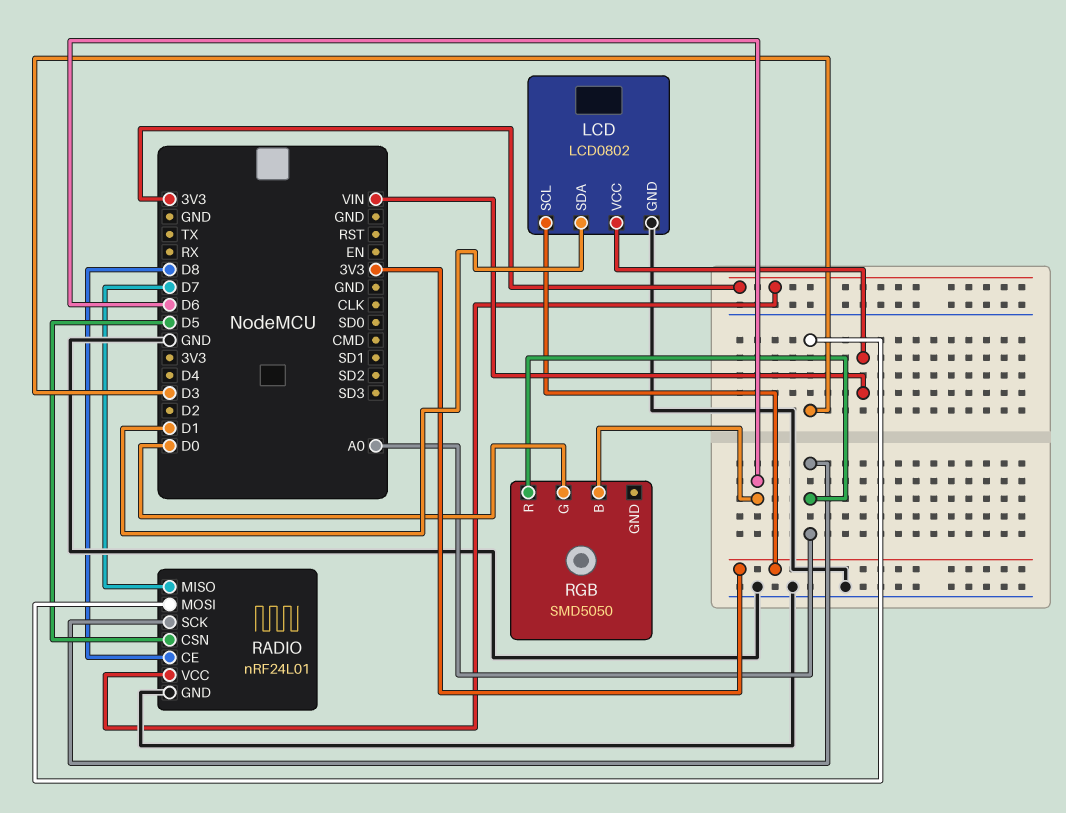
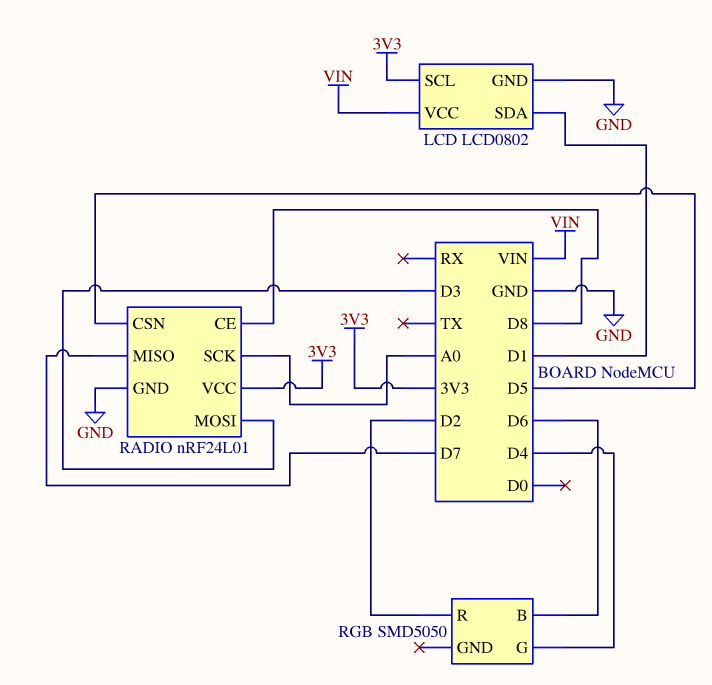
RGB pin G: D0 -> D4
RGB pin R: A0 -> D2

